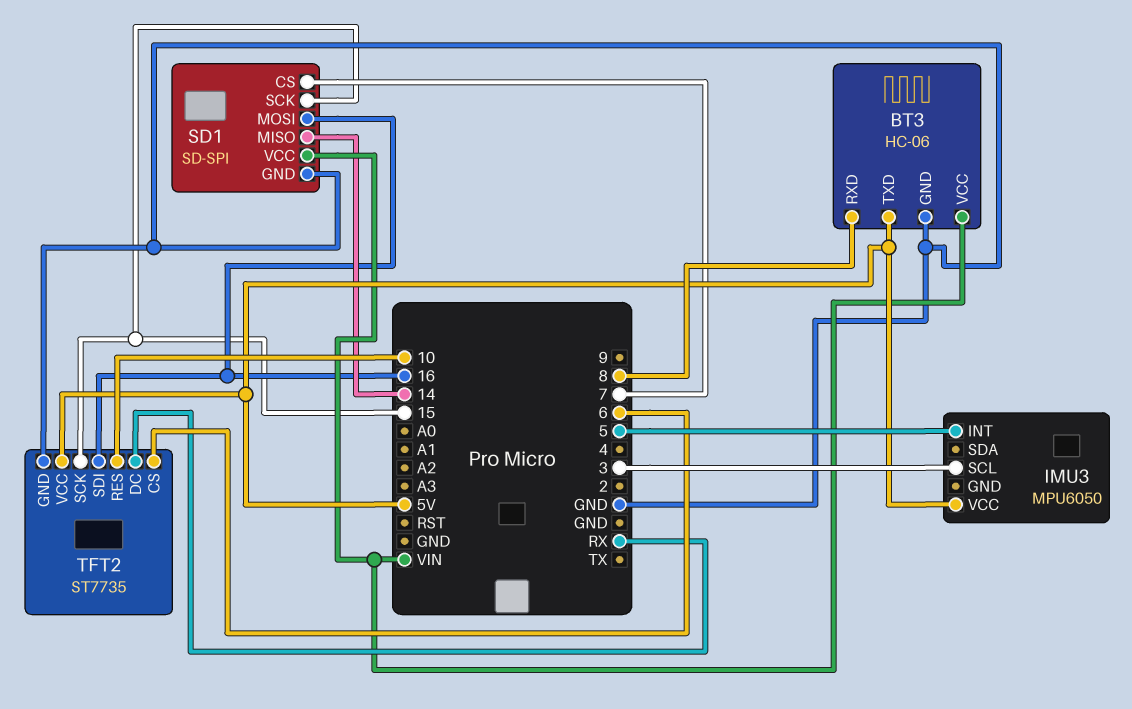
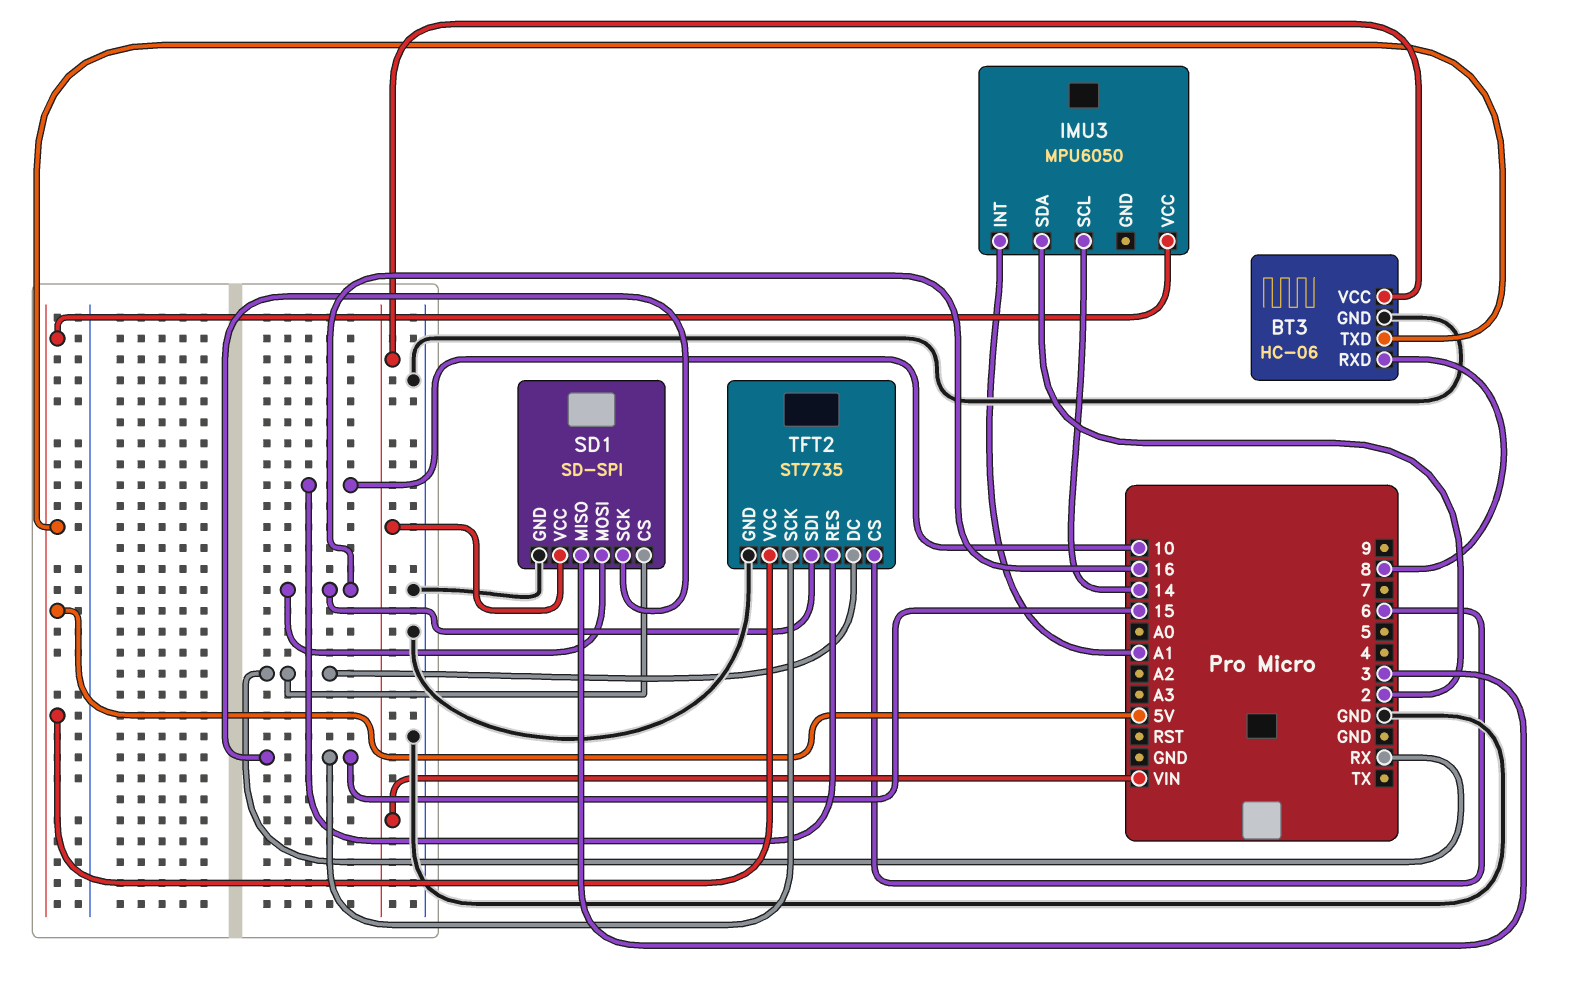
IMU3 pin INT: 5 -> A1
IMU3 pin SCL: 3 -> 14
IMU3 pin SDA: none -> 2
SD1 pin CS: 7 -> RX
SD1 pin MISO: 14 -> 3

